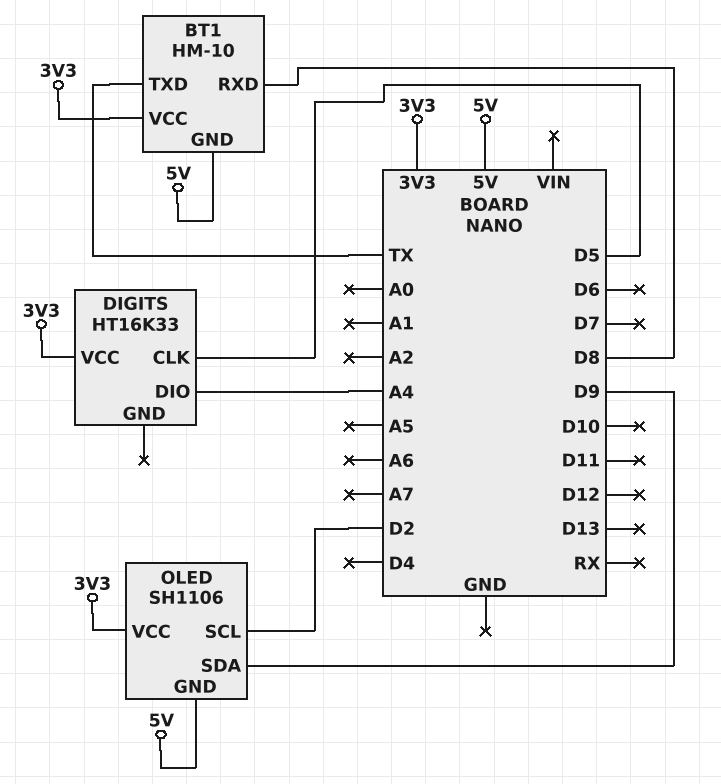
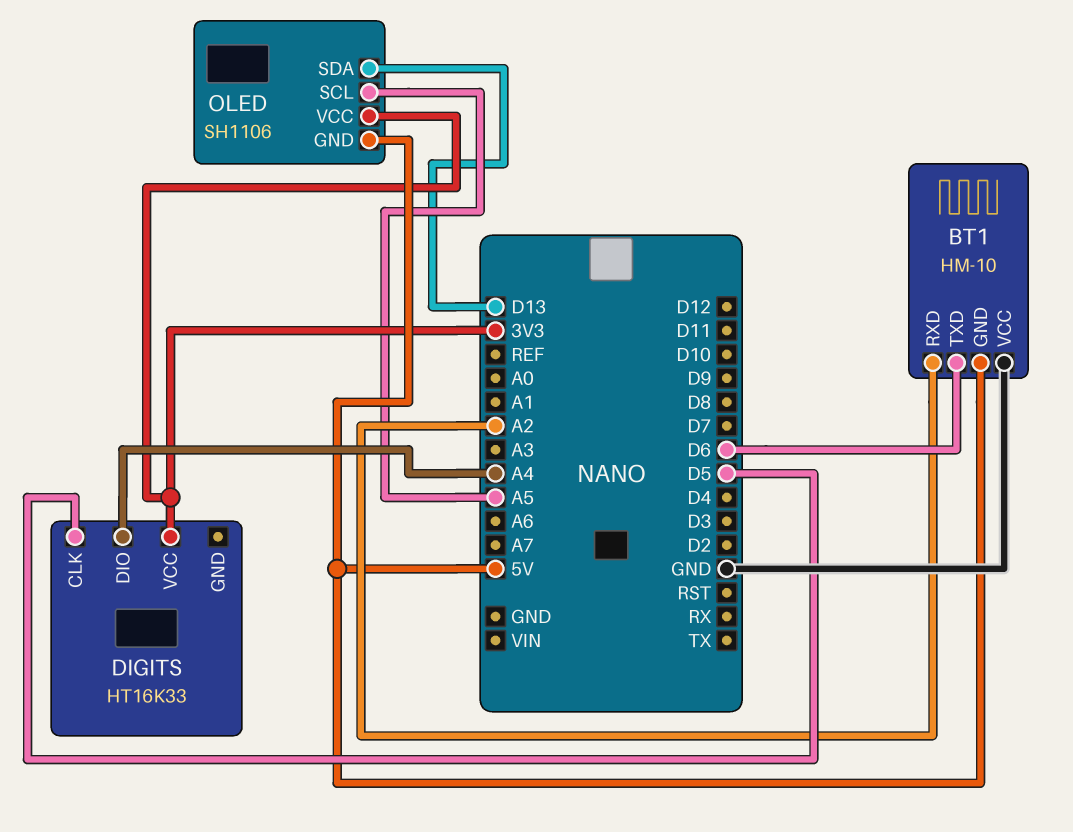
BT1 pin RXD: D8 -> A2
BT1 pin TXD: TX -> D6
BT1 pin VCC: 3V3 -> GND
OLED pin SCL: D2 -> A5
OLED pin SDA: D9 -> D13

